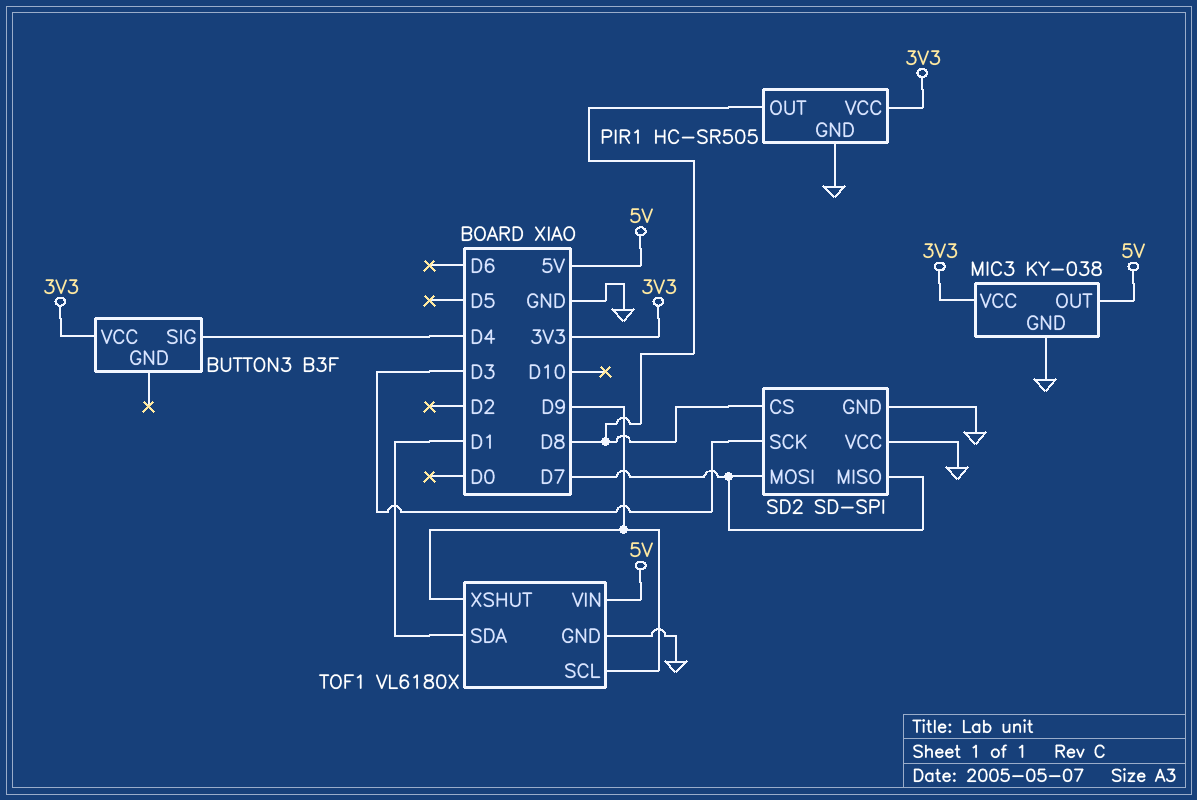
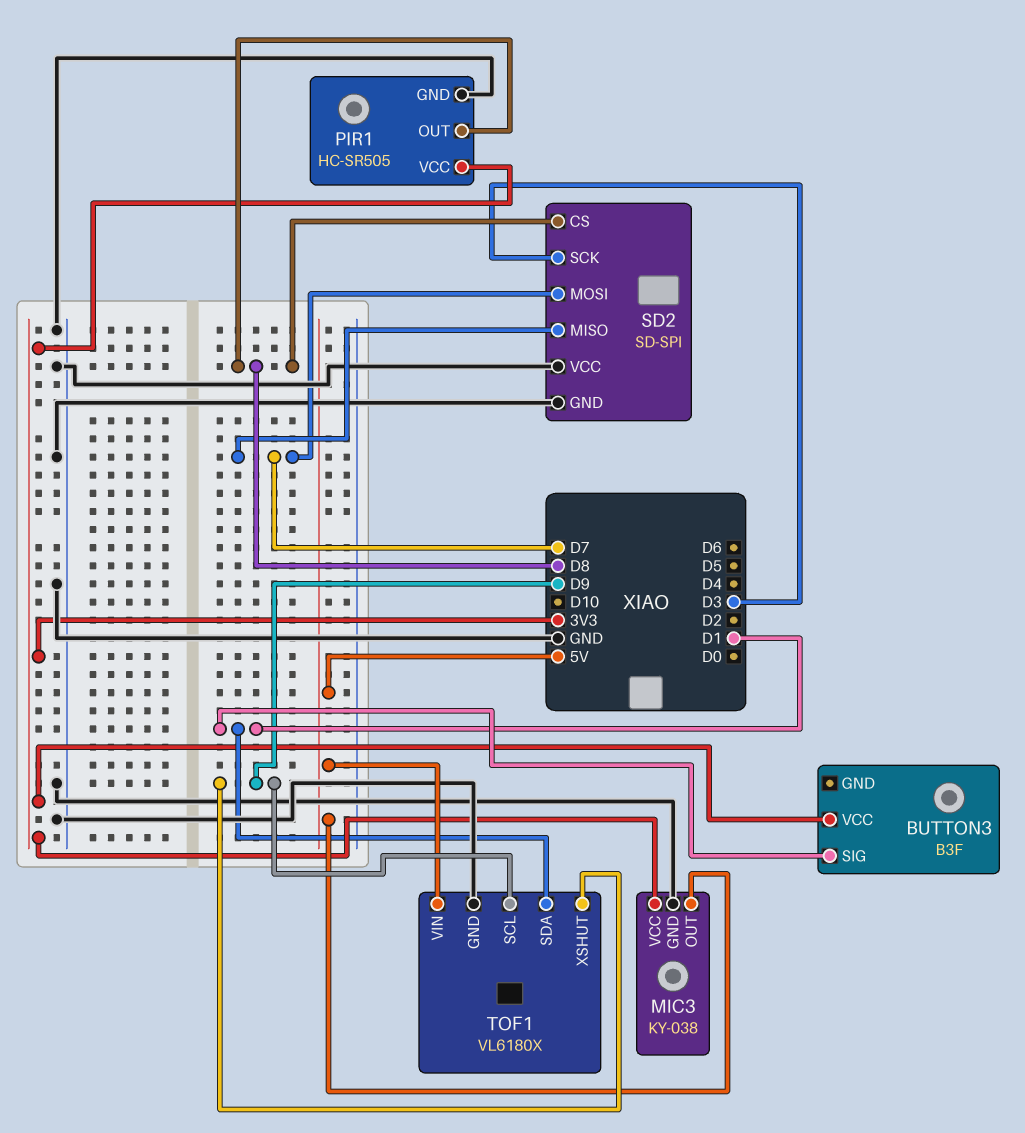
BUTTON3 pin SIG: D4 -> D1

